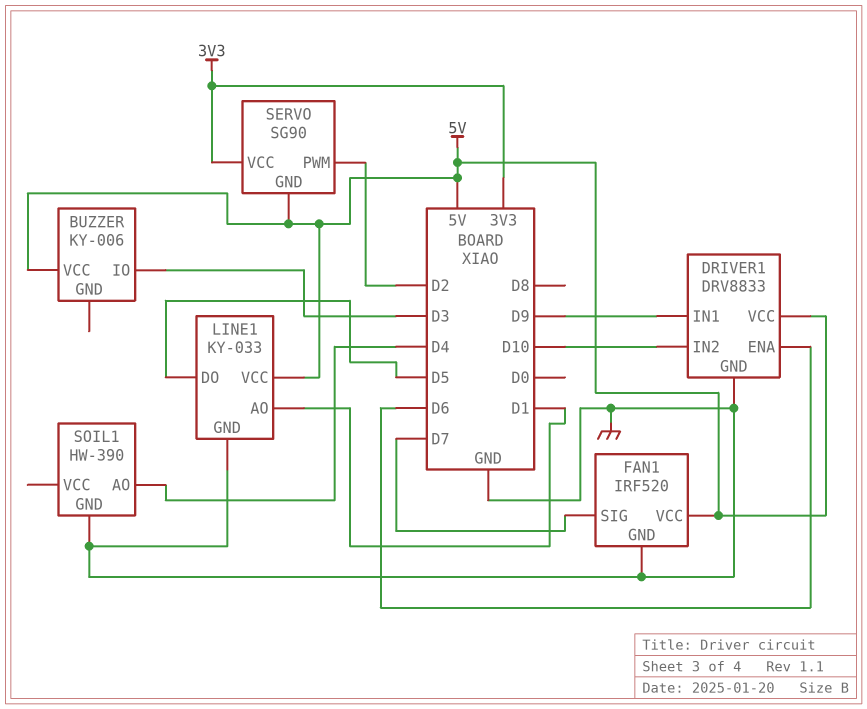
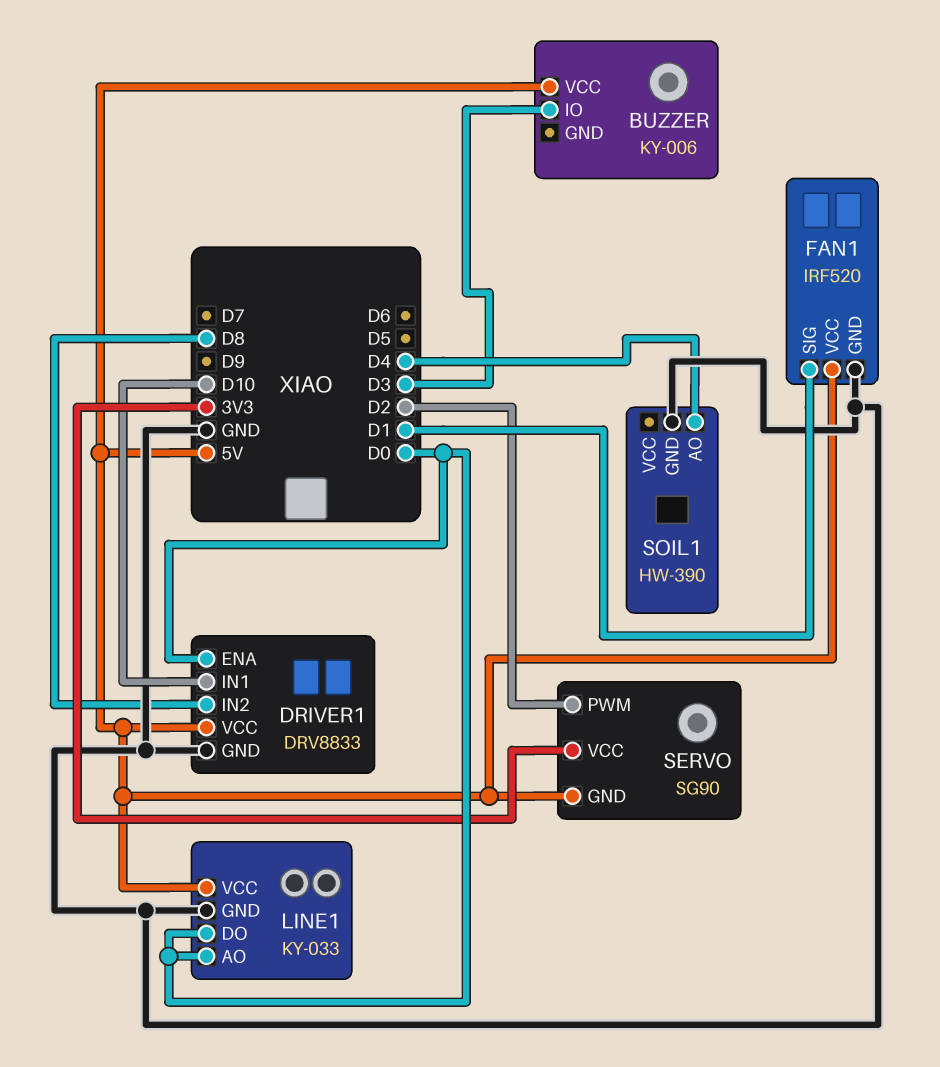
DRIVER1 pin ENA: D6 -> D0
DRIVER1 pin IN1: D9 -> D10
DRIVER1 pin IN2: D10 -> D8
FAN1 pin SIG: D7 -> D1
LINE1 pin AO: D1 -> D0
LINE1 pin DO: D5 -> D0

